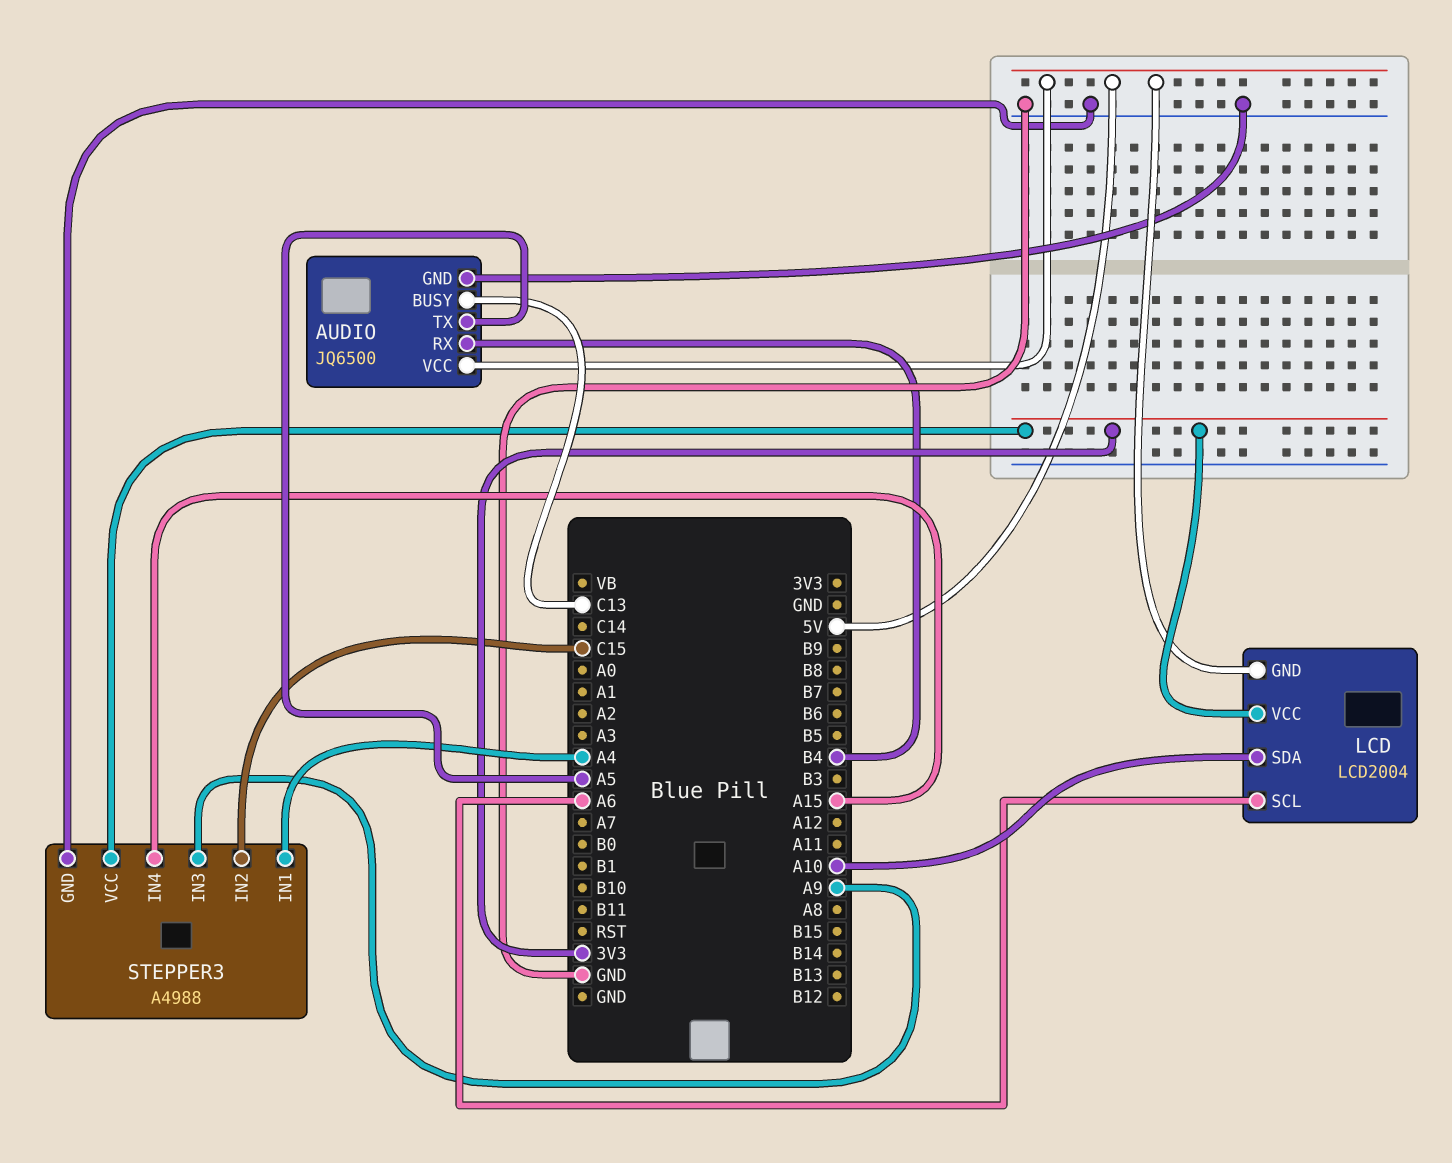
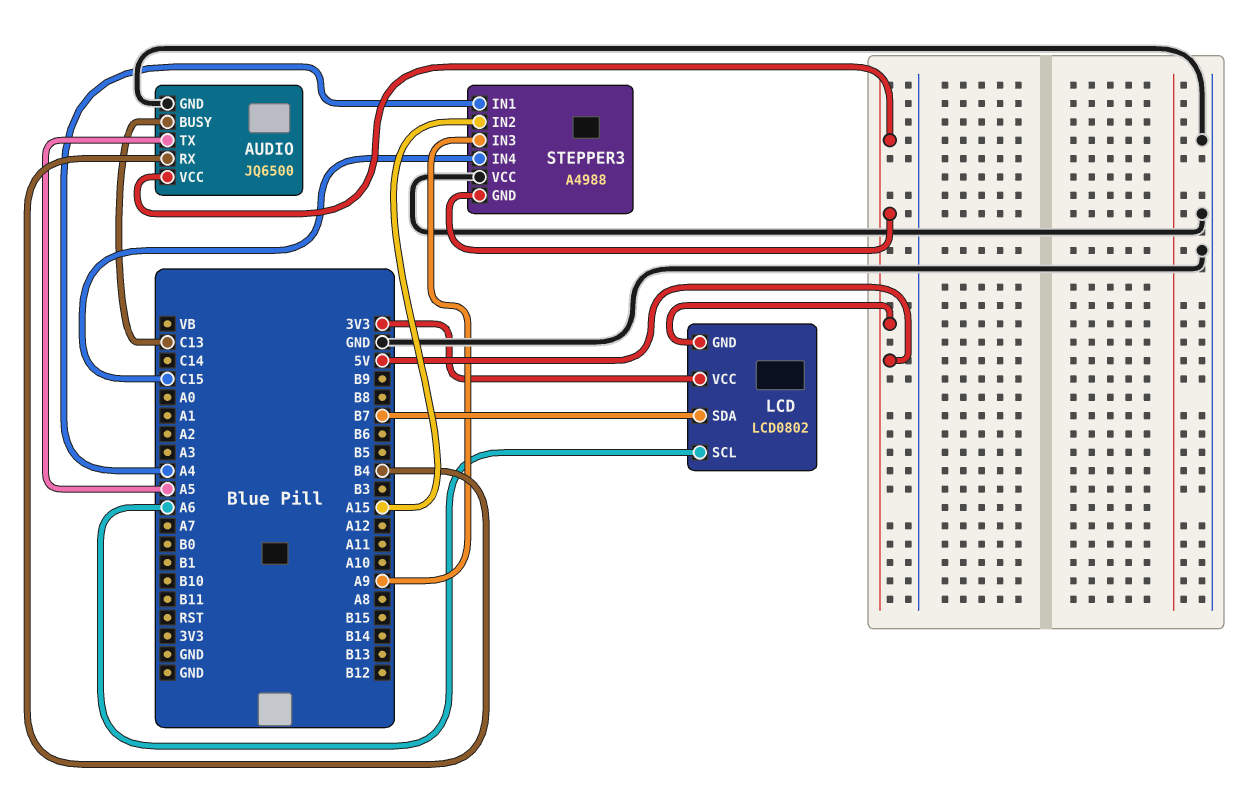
LCD: LCD2004 -> LCD0802
LCD pin SDA: A10 -> B7
STEPPER3 pin GND: GND -> 5V
STEPPER3 pin IN2: C15 -> A15
STEPPER3 pin IN4: A15 -> C15
STEPPER3 pin VCC: 3V3 -> GND

